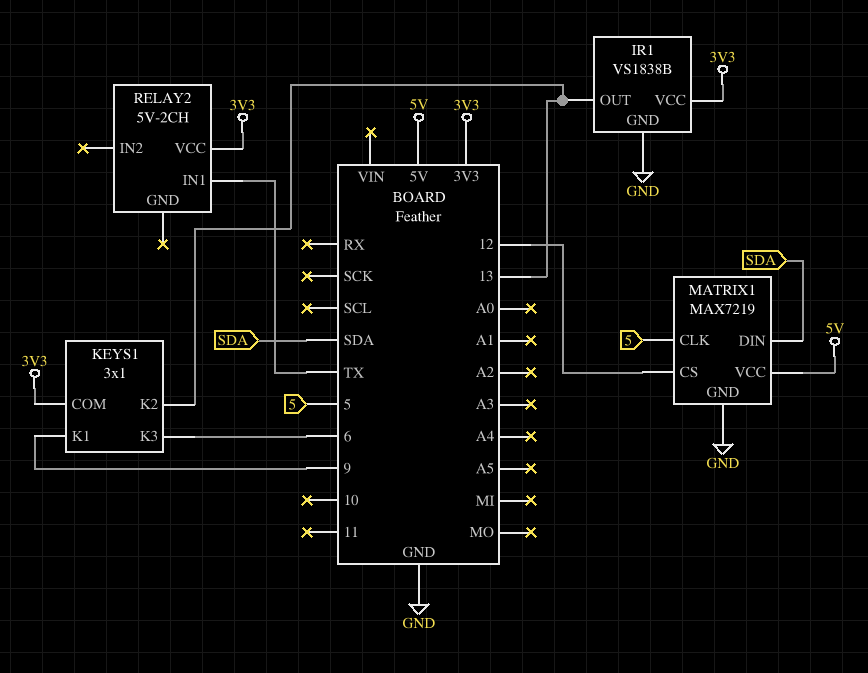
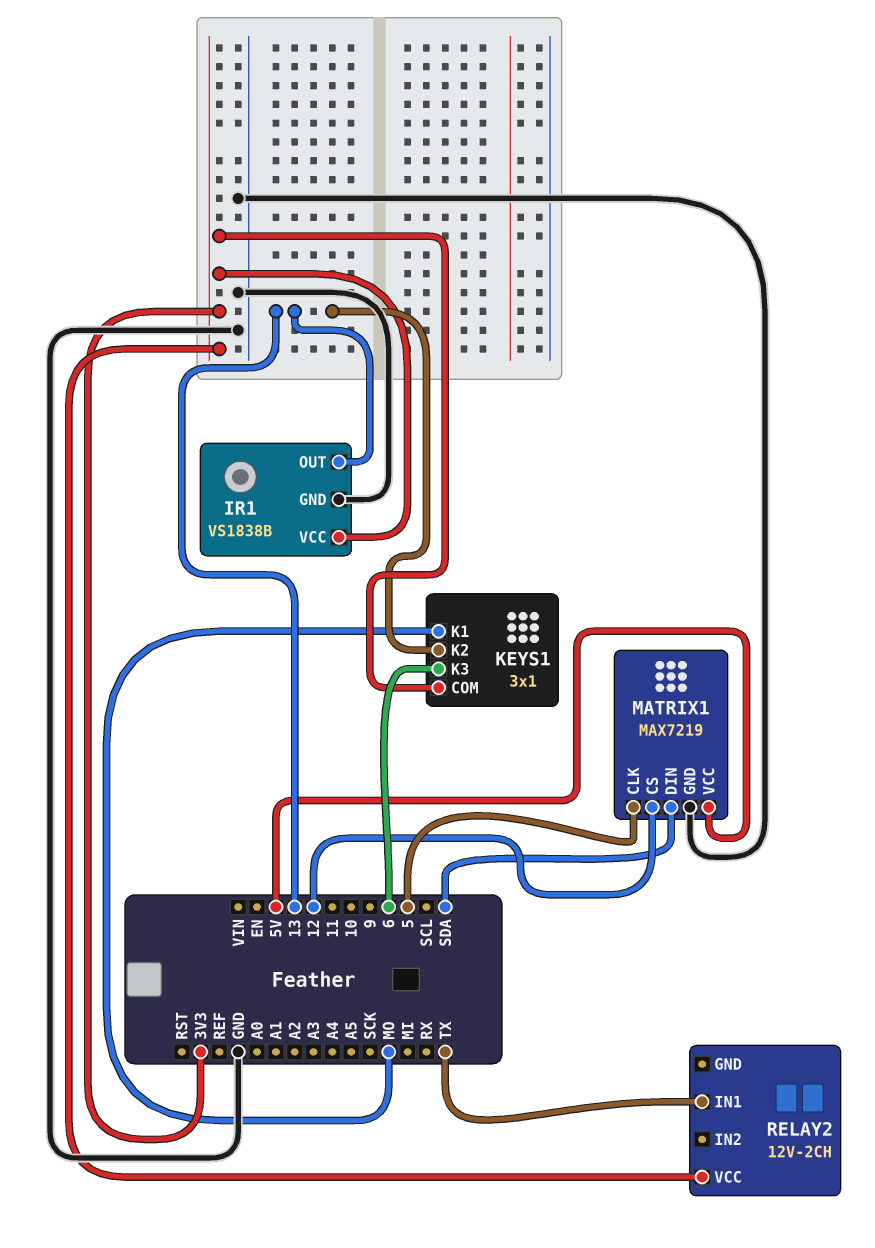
KEYS1 pin K1: 9 -> MO
RELAY2: 5V-2CH -> 12V-2CH

